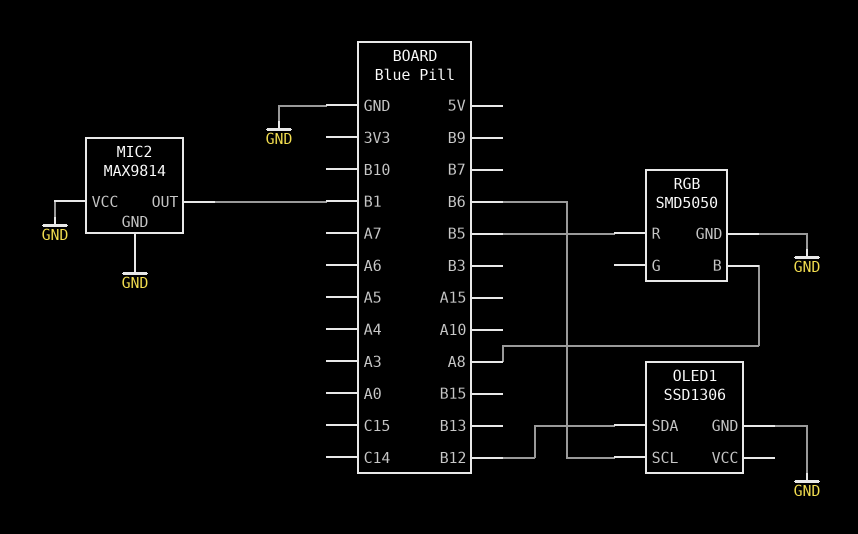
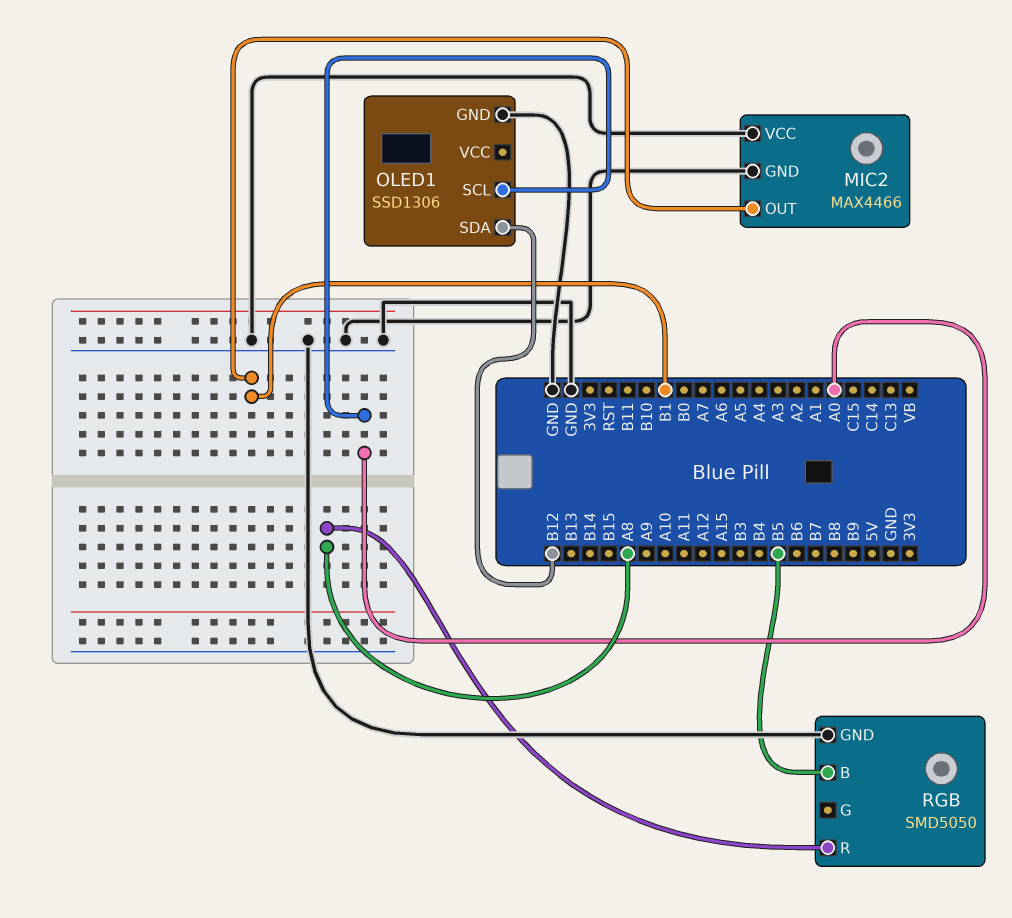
MIC2: MAX9814 -> MAX4466
OLED1 pin SCL: B6 -> A0
RGB pin B: A8 -> B5
RGB pin R: B5 -> A8

